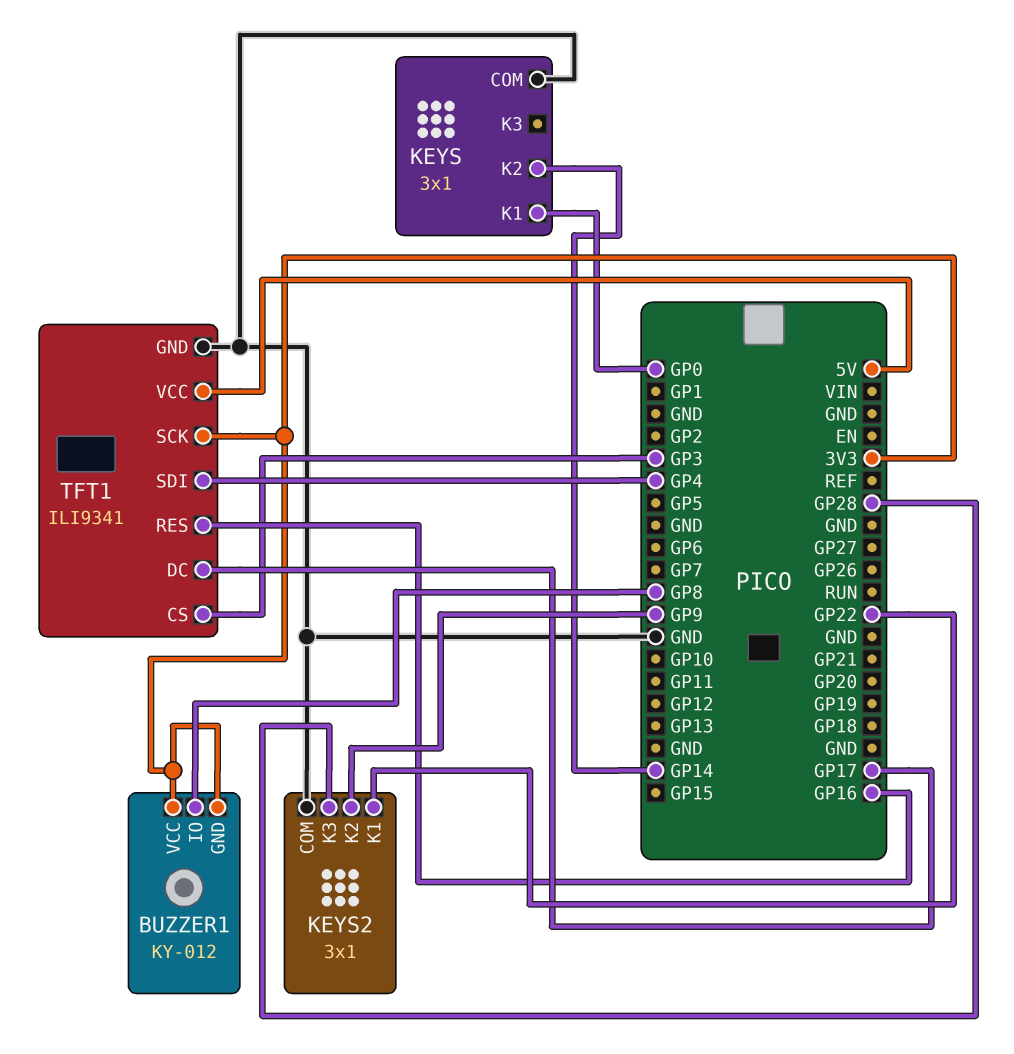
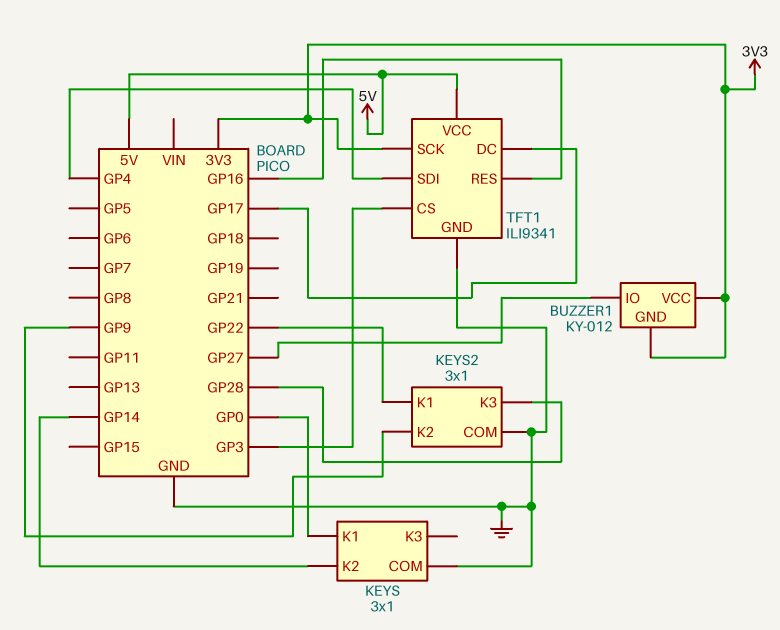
BUZZER1 pin IO: GP8 -> GP27

